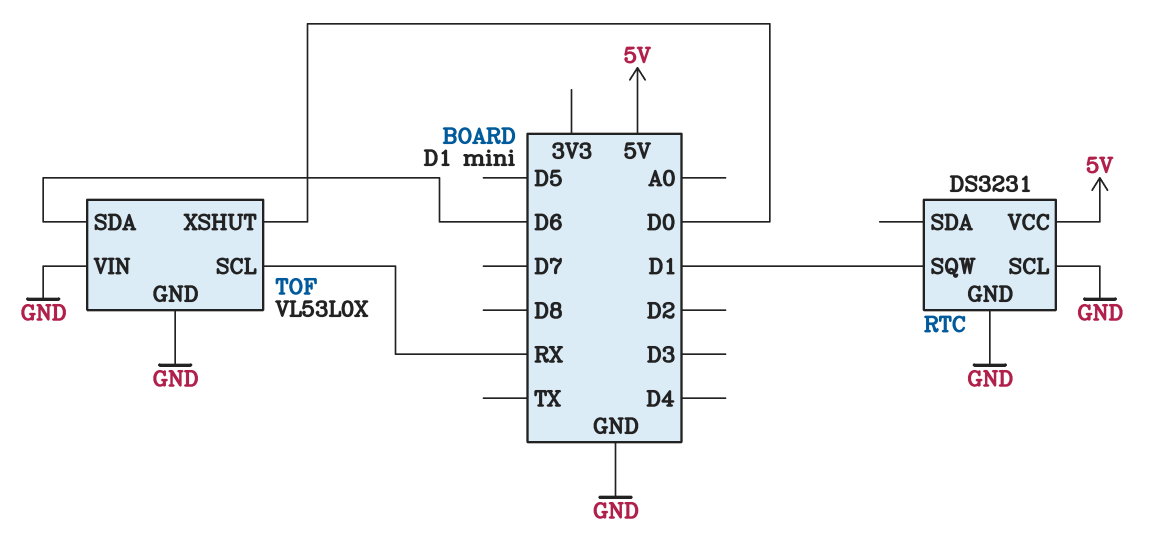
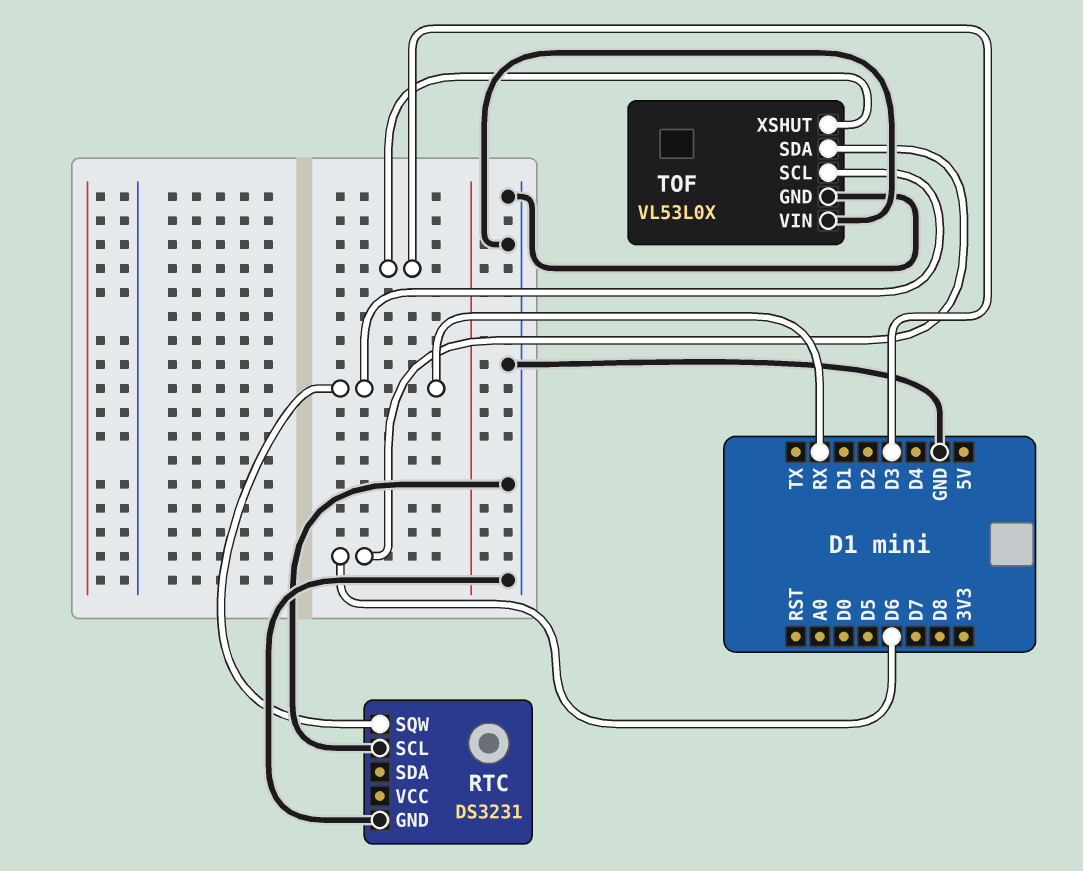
RTC pin SQW: D1 -> RX
RTC pin VCC: 5V -> none
TOF pin XSHUT: D0 -> D3

